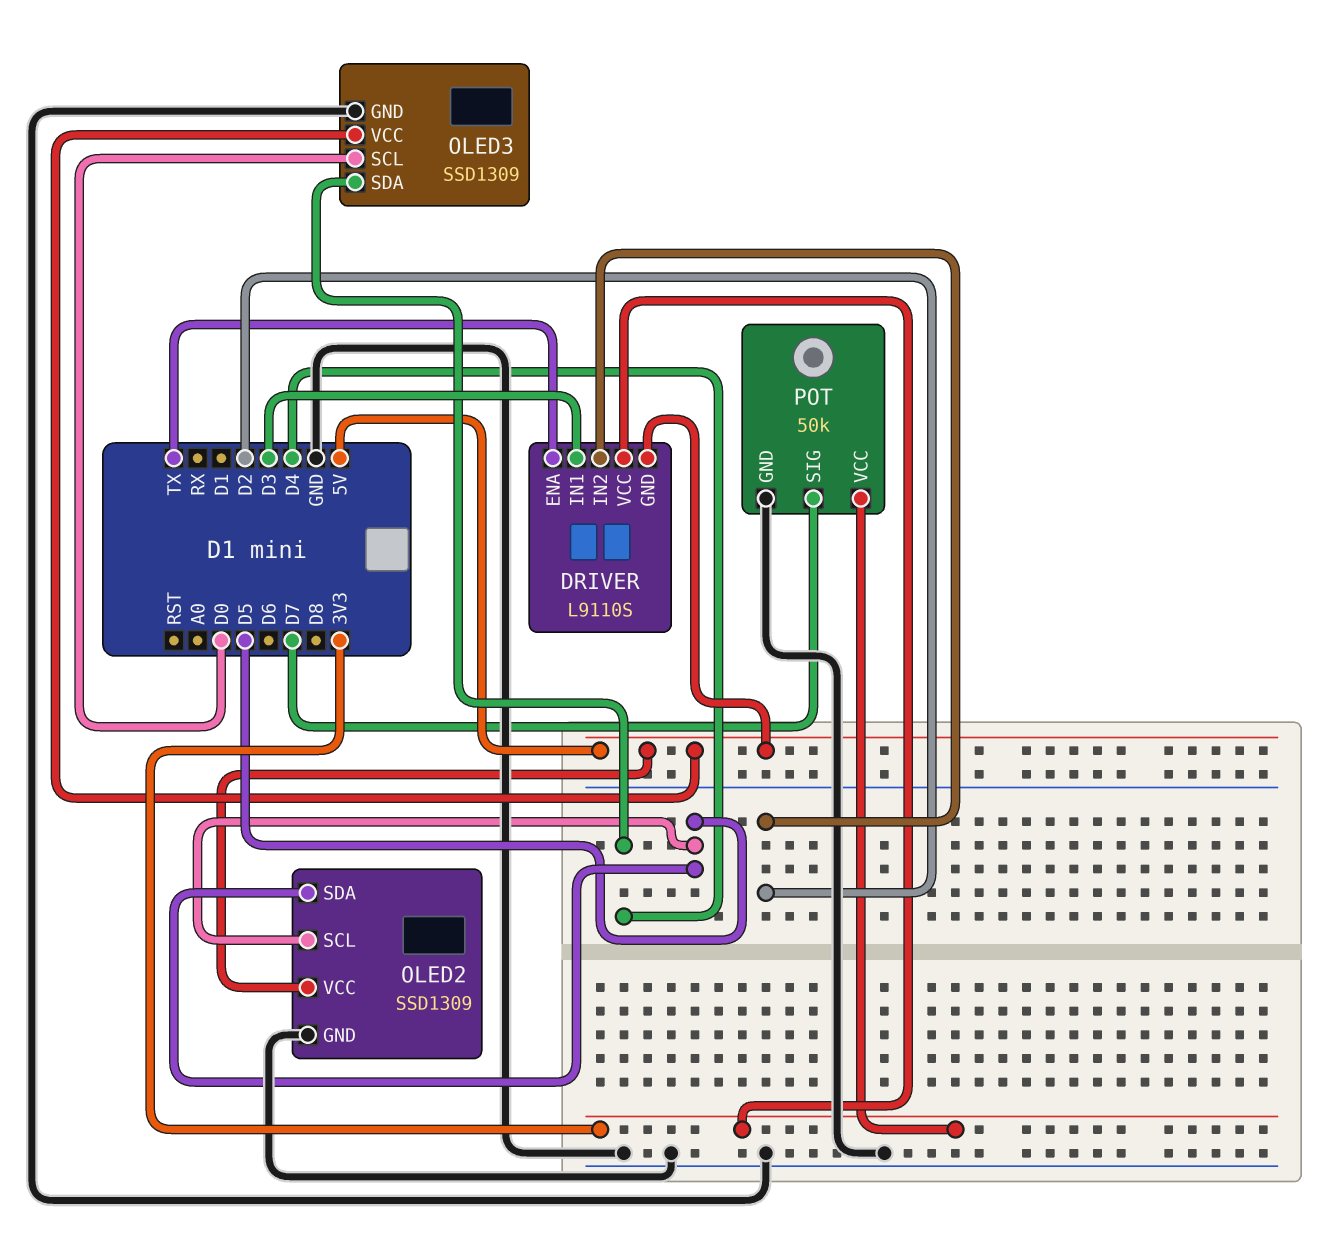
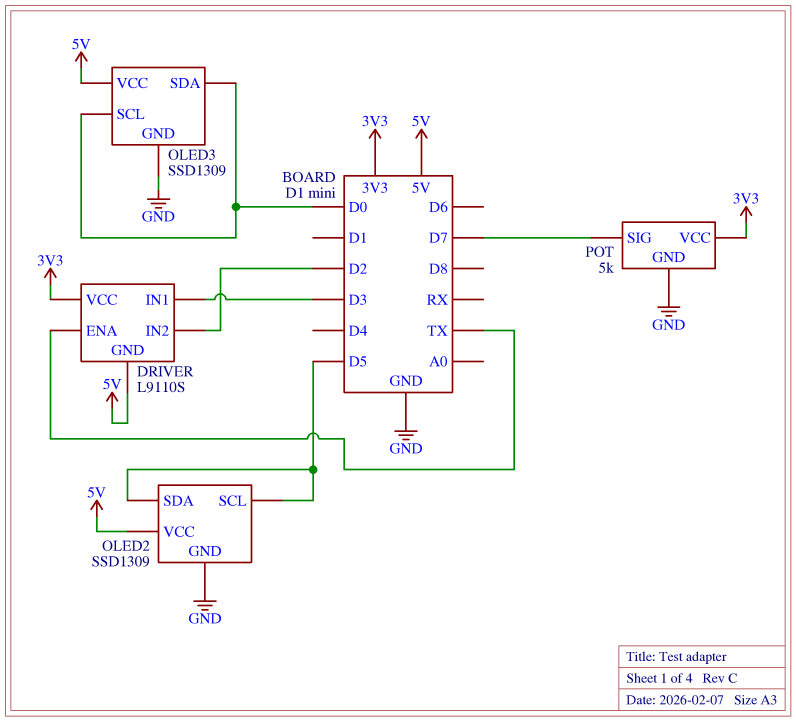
OLED3 pin SDA: D4 -> D0
POT: 50k -> 5k

